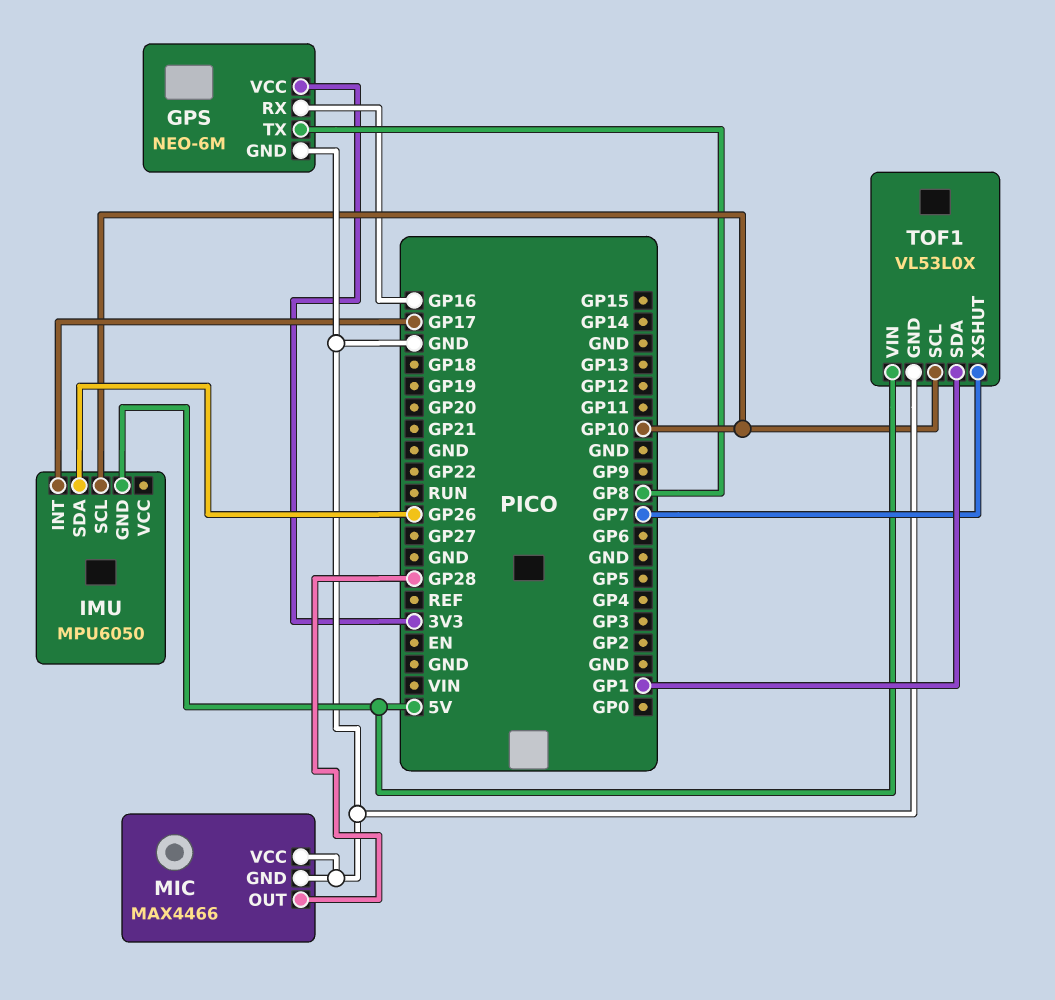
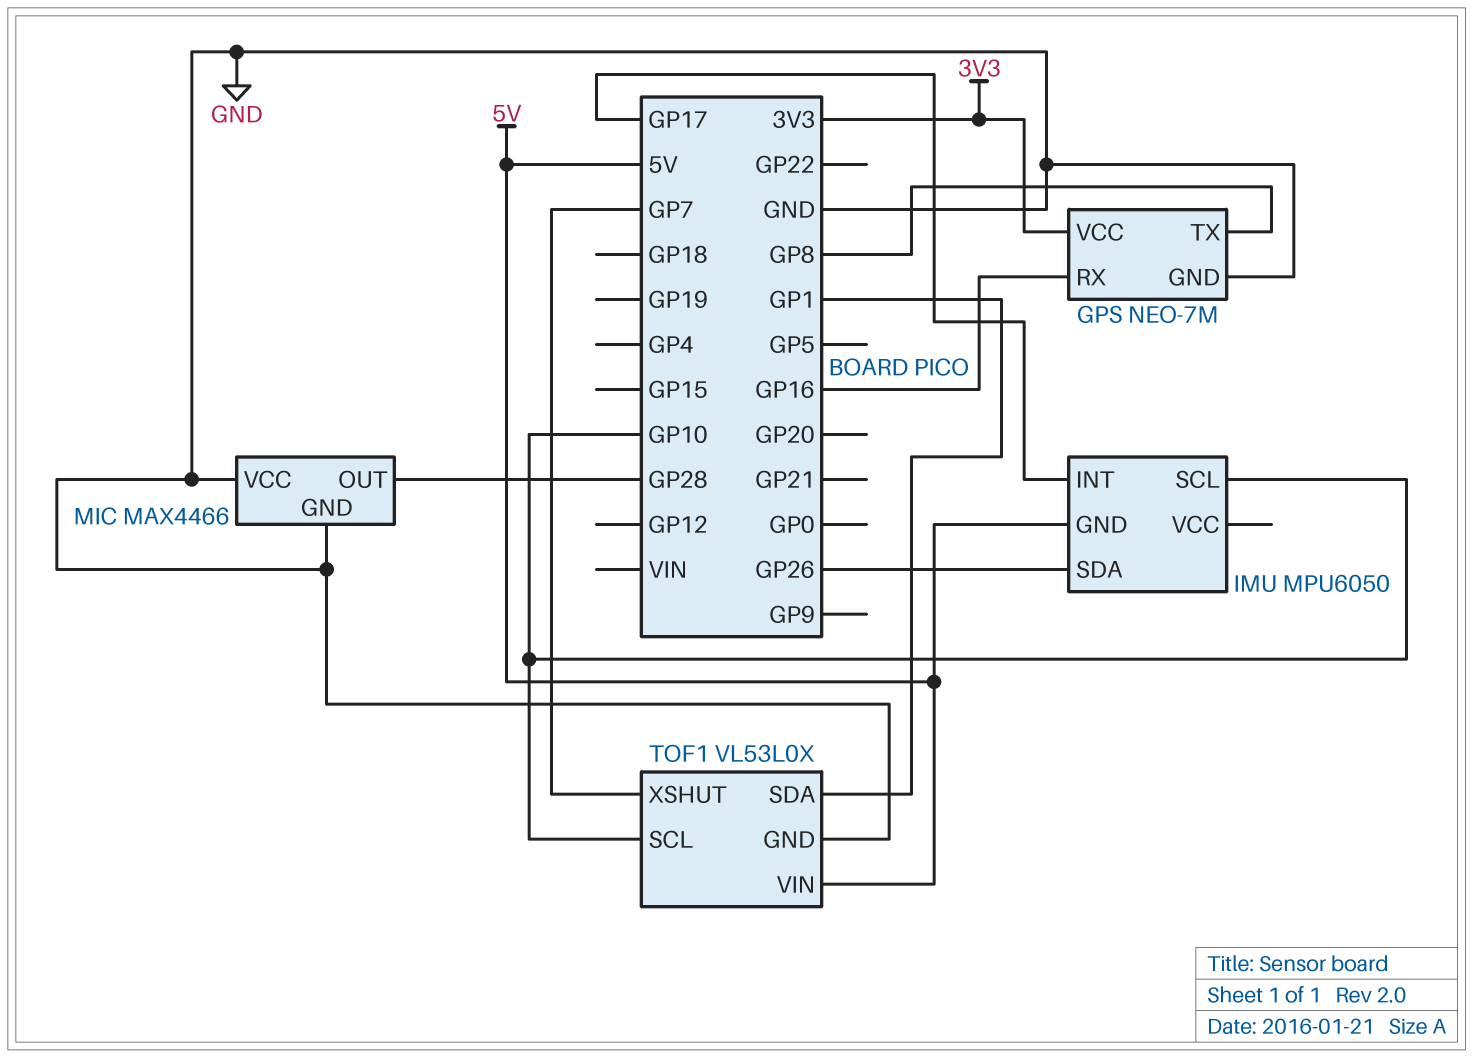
GPS: NEO-6M -> NEO-7M

